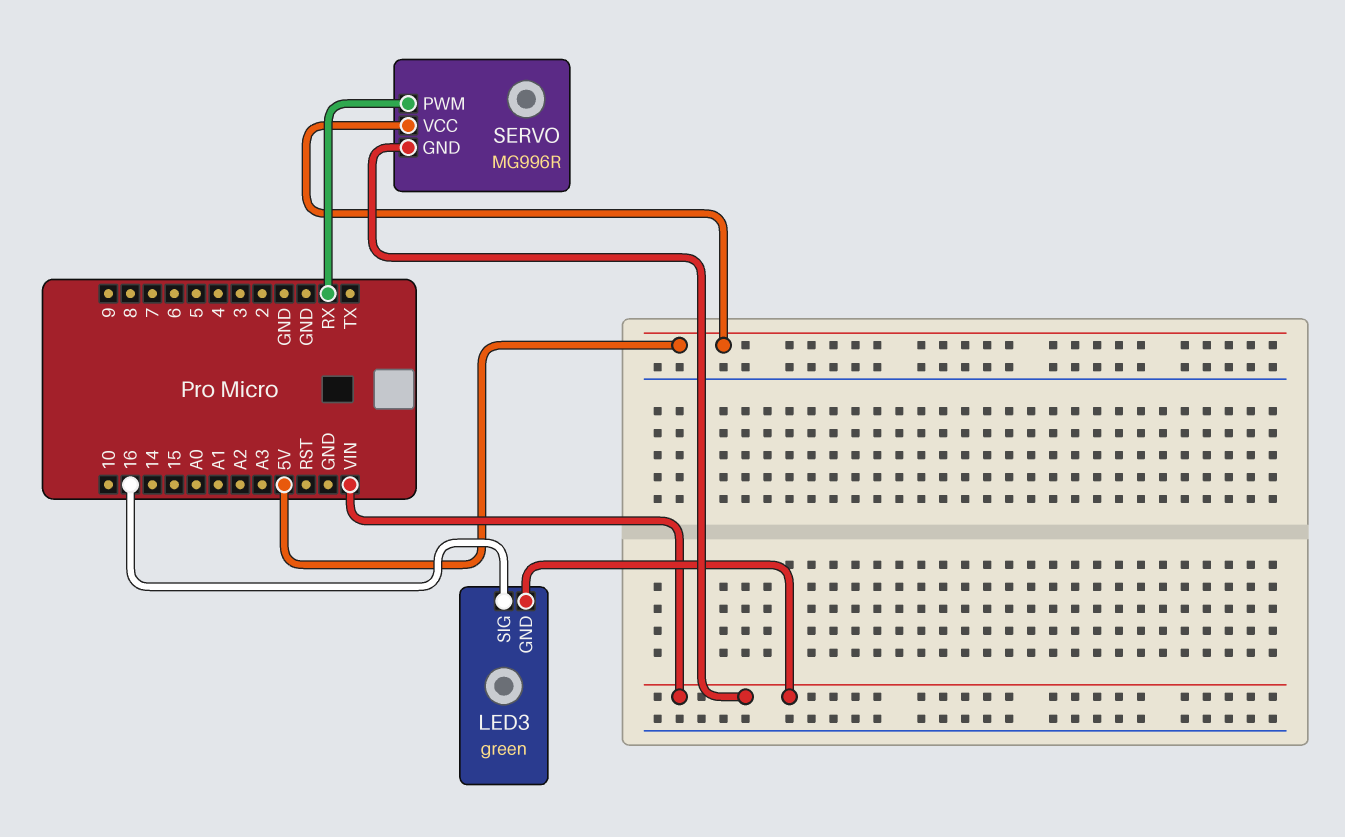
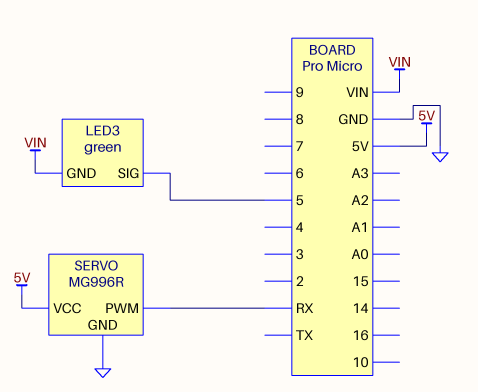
LED3 pin SIG: 16 -> 5
SERVO pin GND: VIN -> GND

